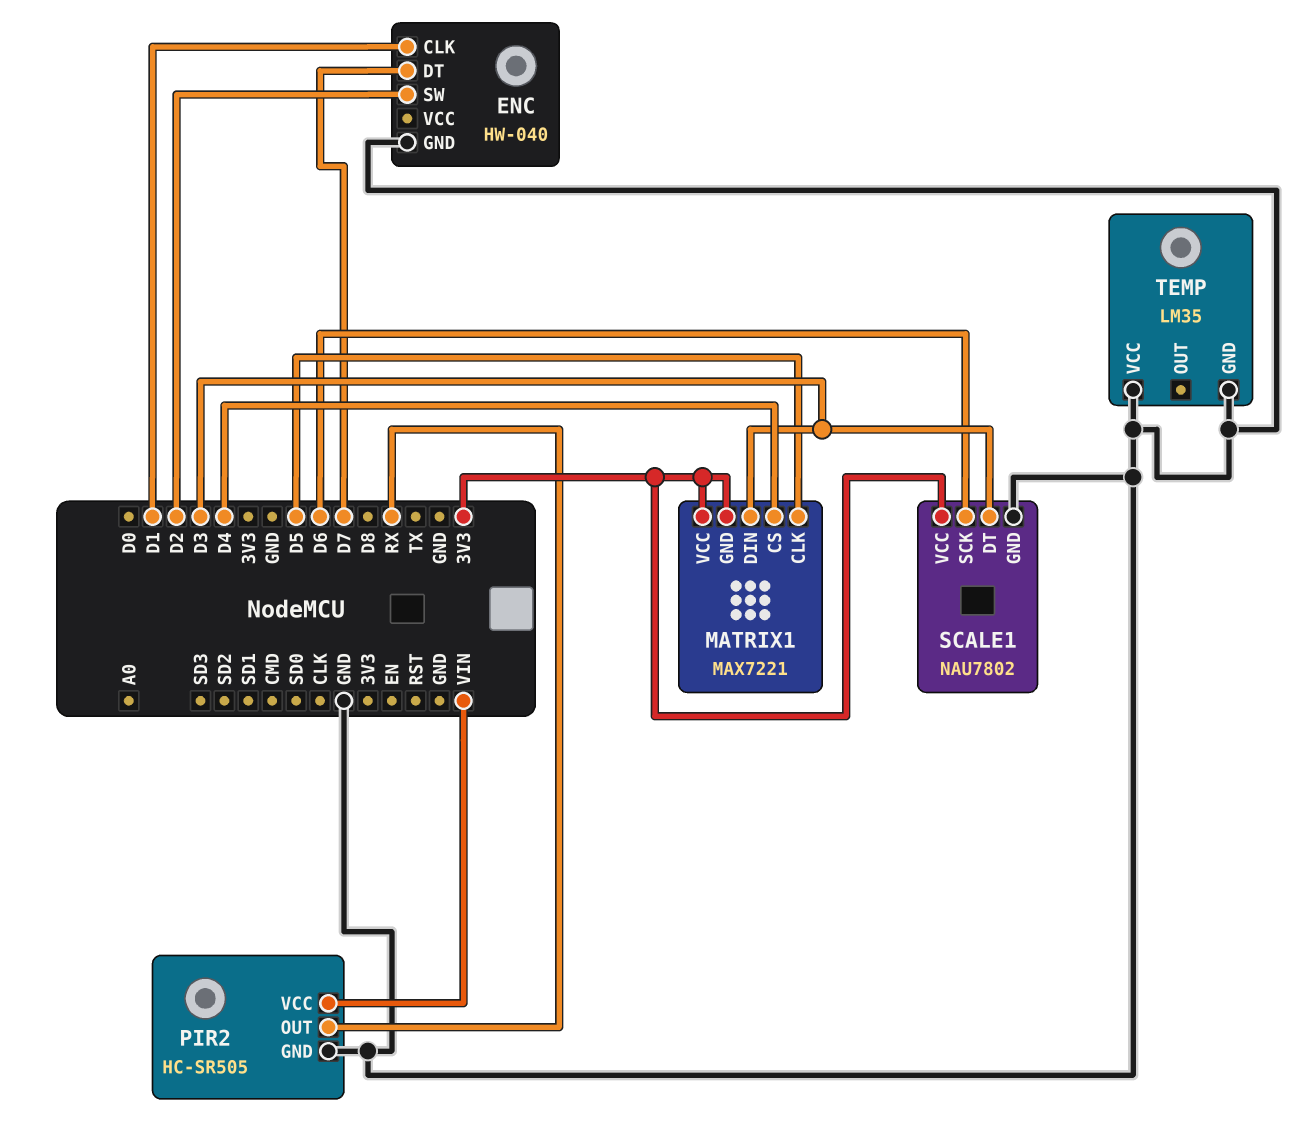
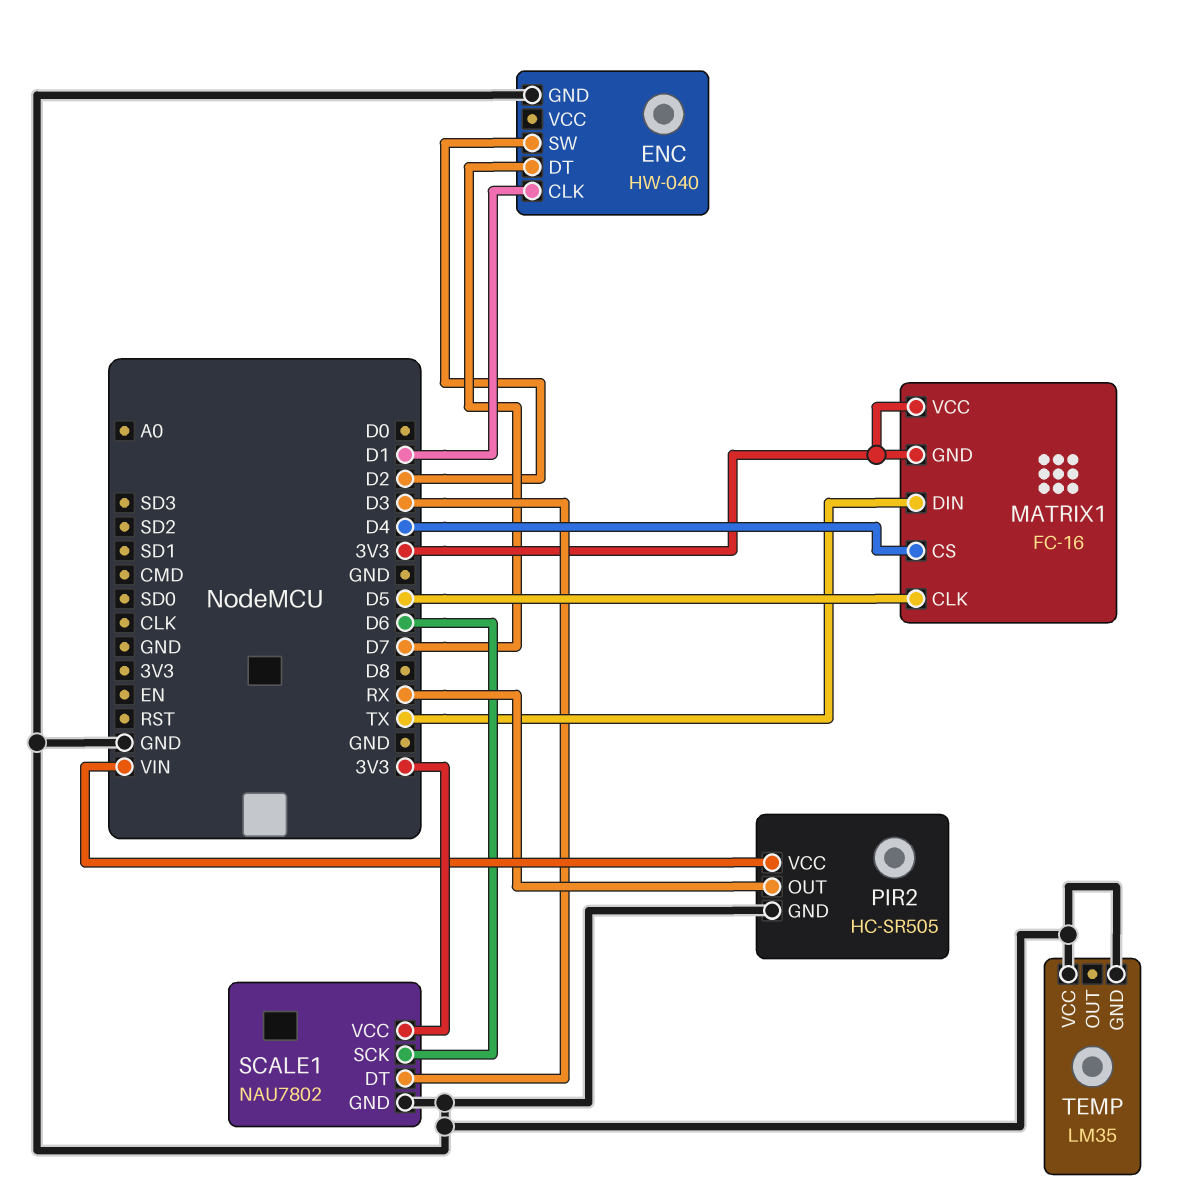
MATRIX1: MAX7221 -> FC-16
MATRIX1 pin DIN: D3 -> TX

